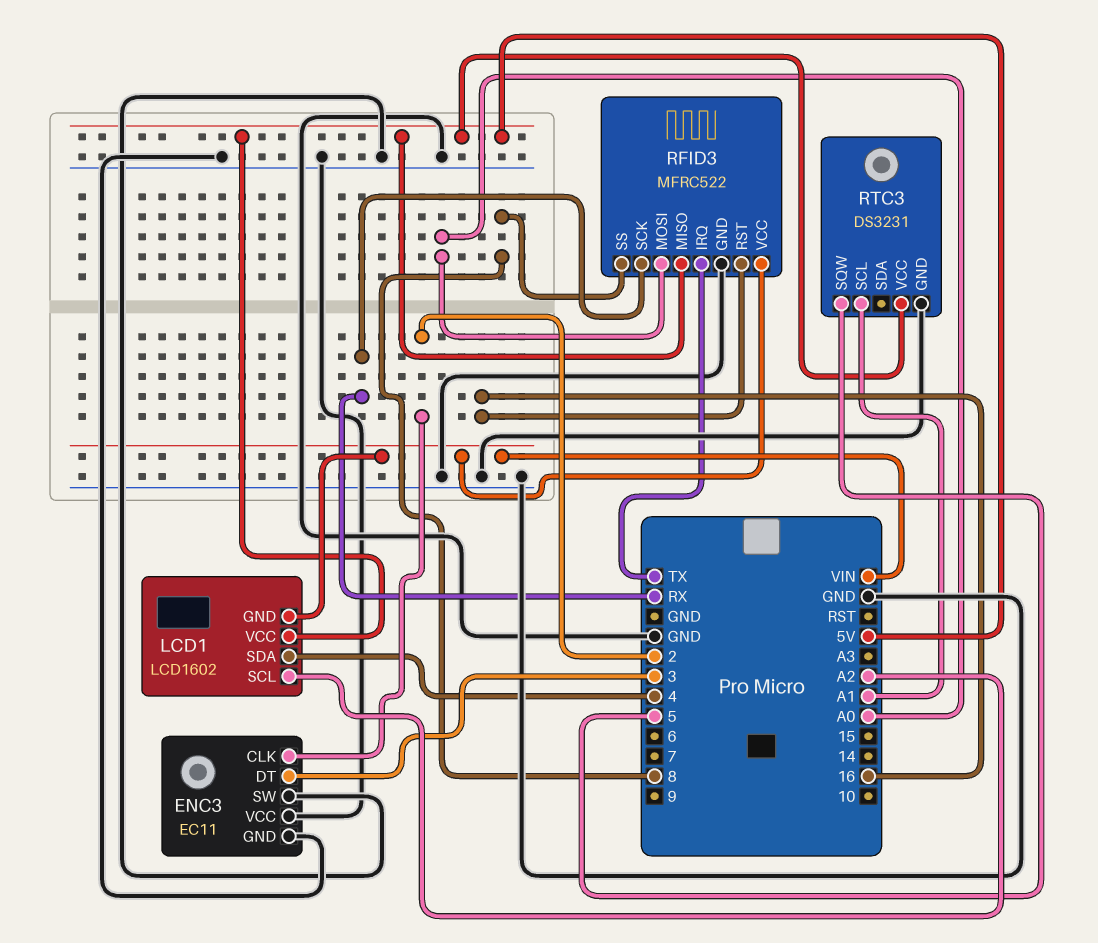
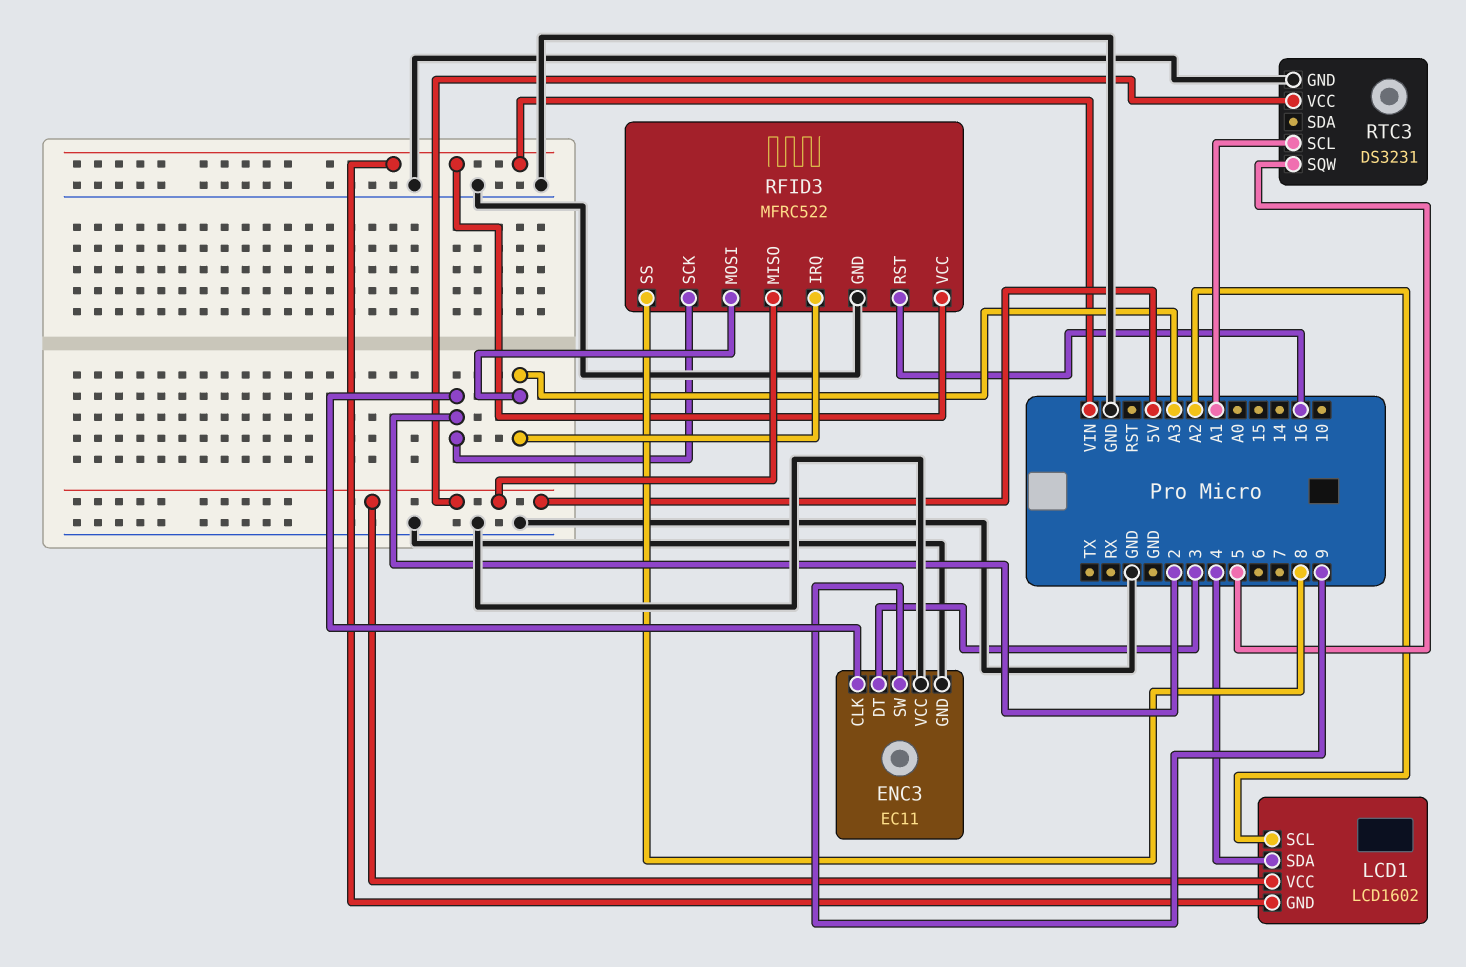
ENC3 pin SW: GND -> 9
RFID3 pin IRQ: TX -> A3
RFID3 pin MOSI: A0 -> A3
RFID3 pin SCK: RX -> 2

